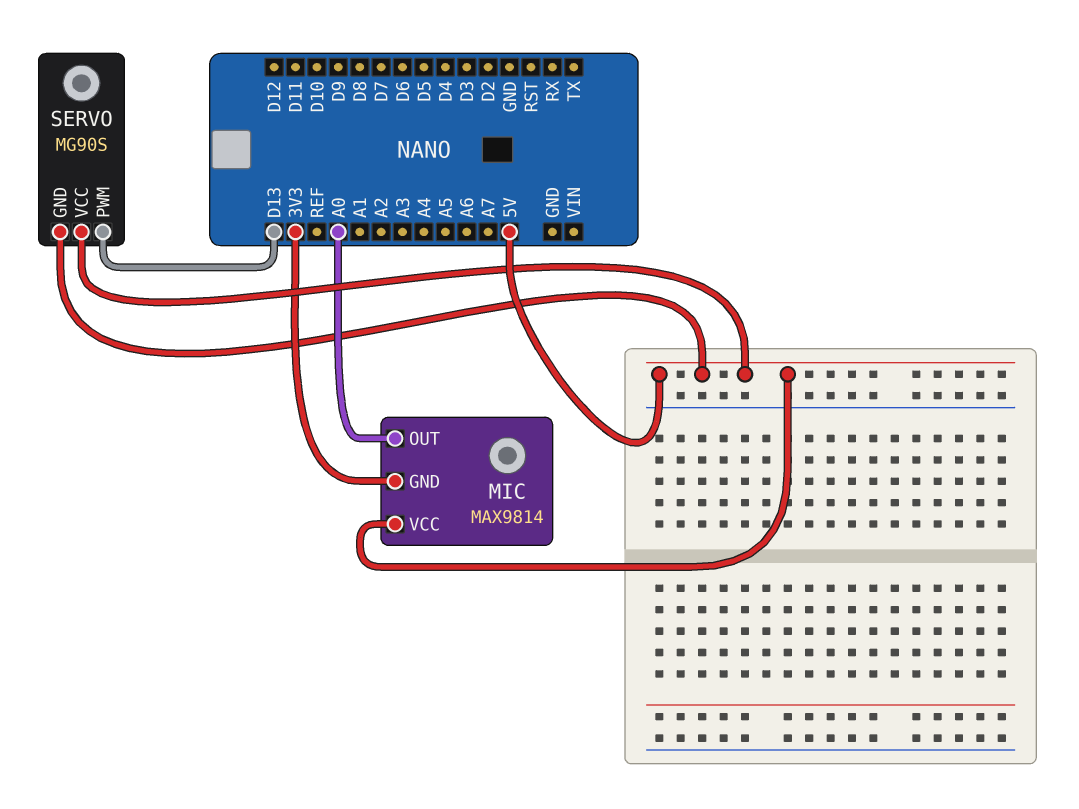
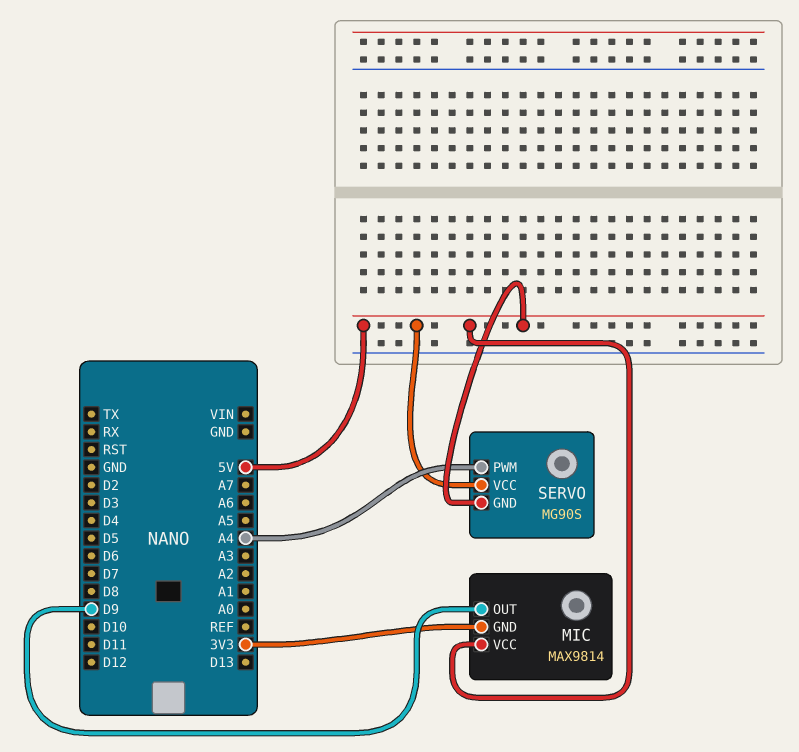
MIC pin OUT: A0 -> D9
SERVO pin PWM: D13 -> A4

